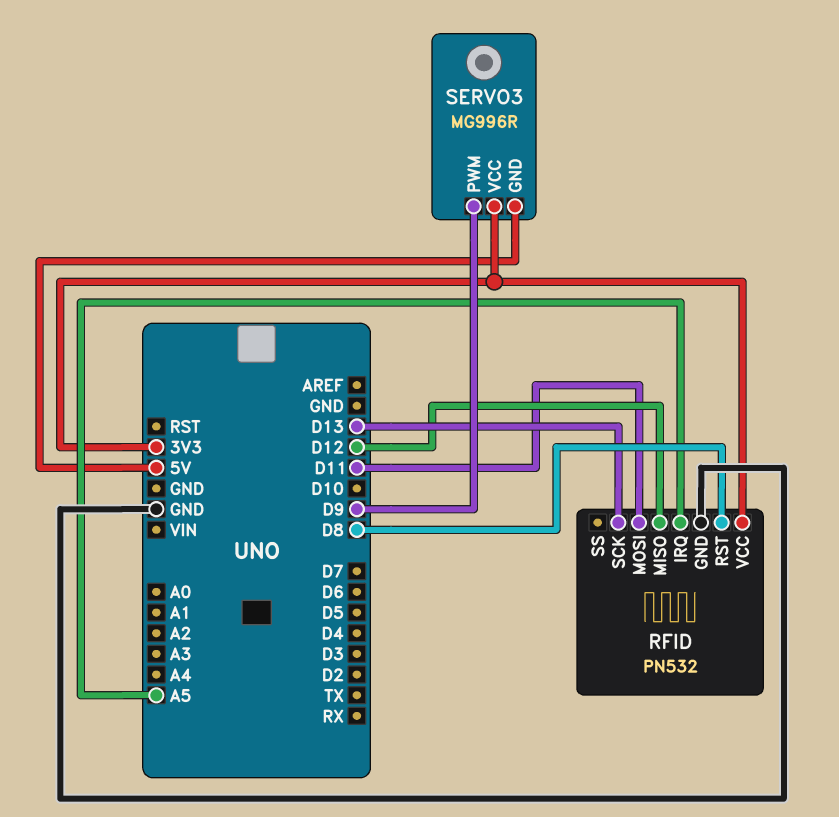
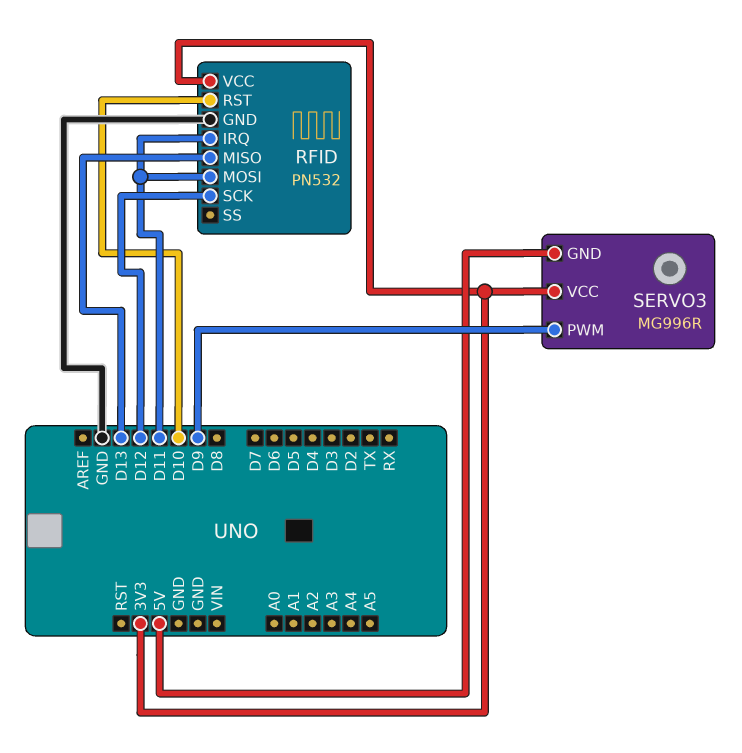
RFID pin IRQ: A5 -> D11
RFID pin MISO: D12 -> D13
RFID pin RST: D8 -> D10
RFID pin SCK: D13 -> D12

